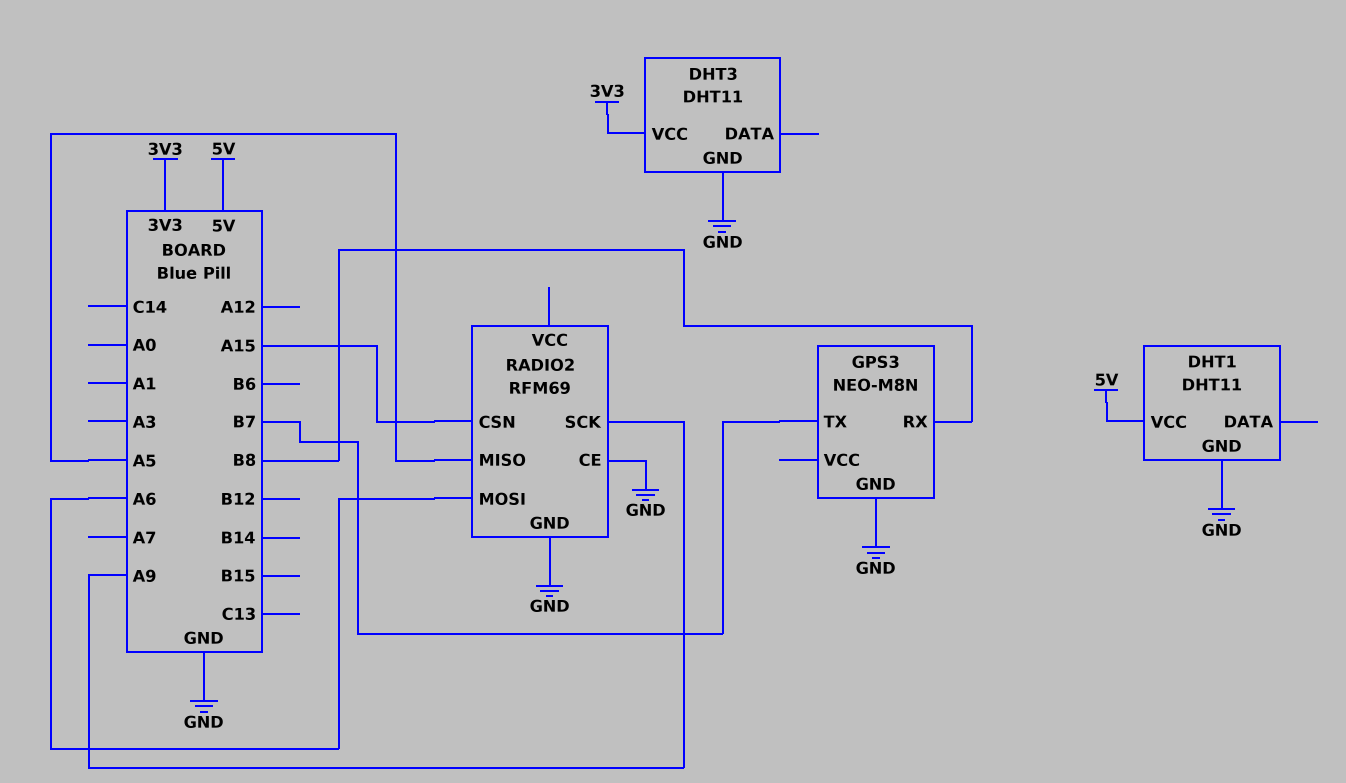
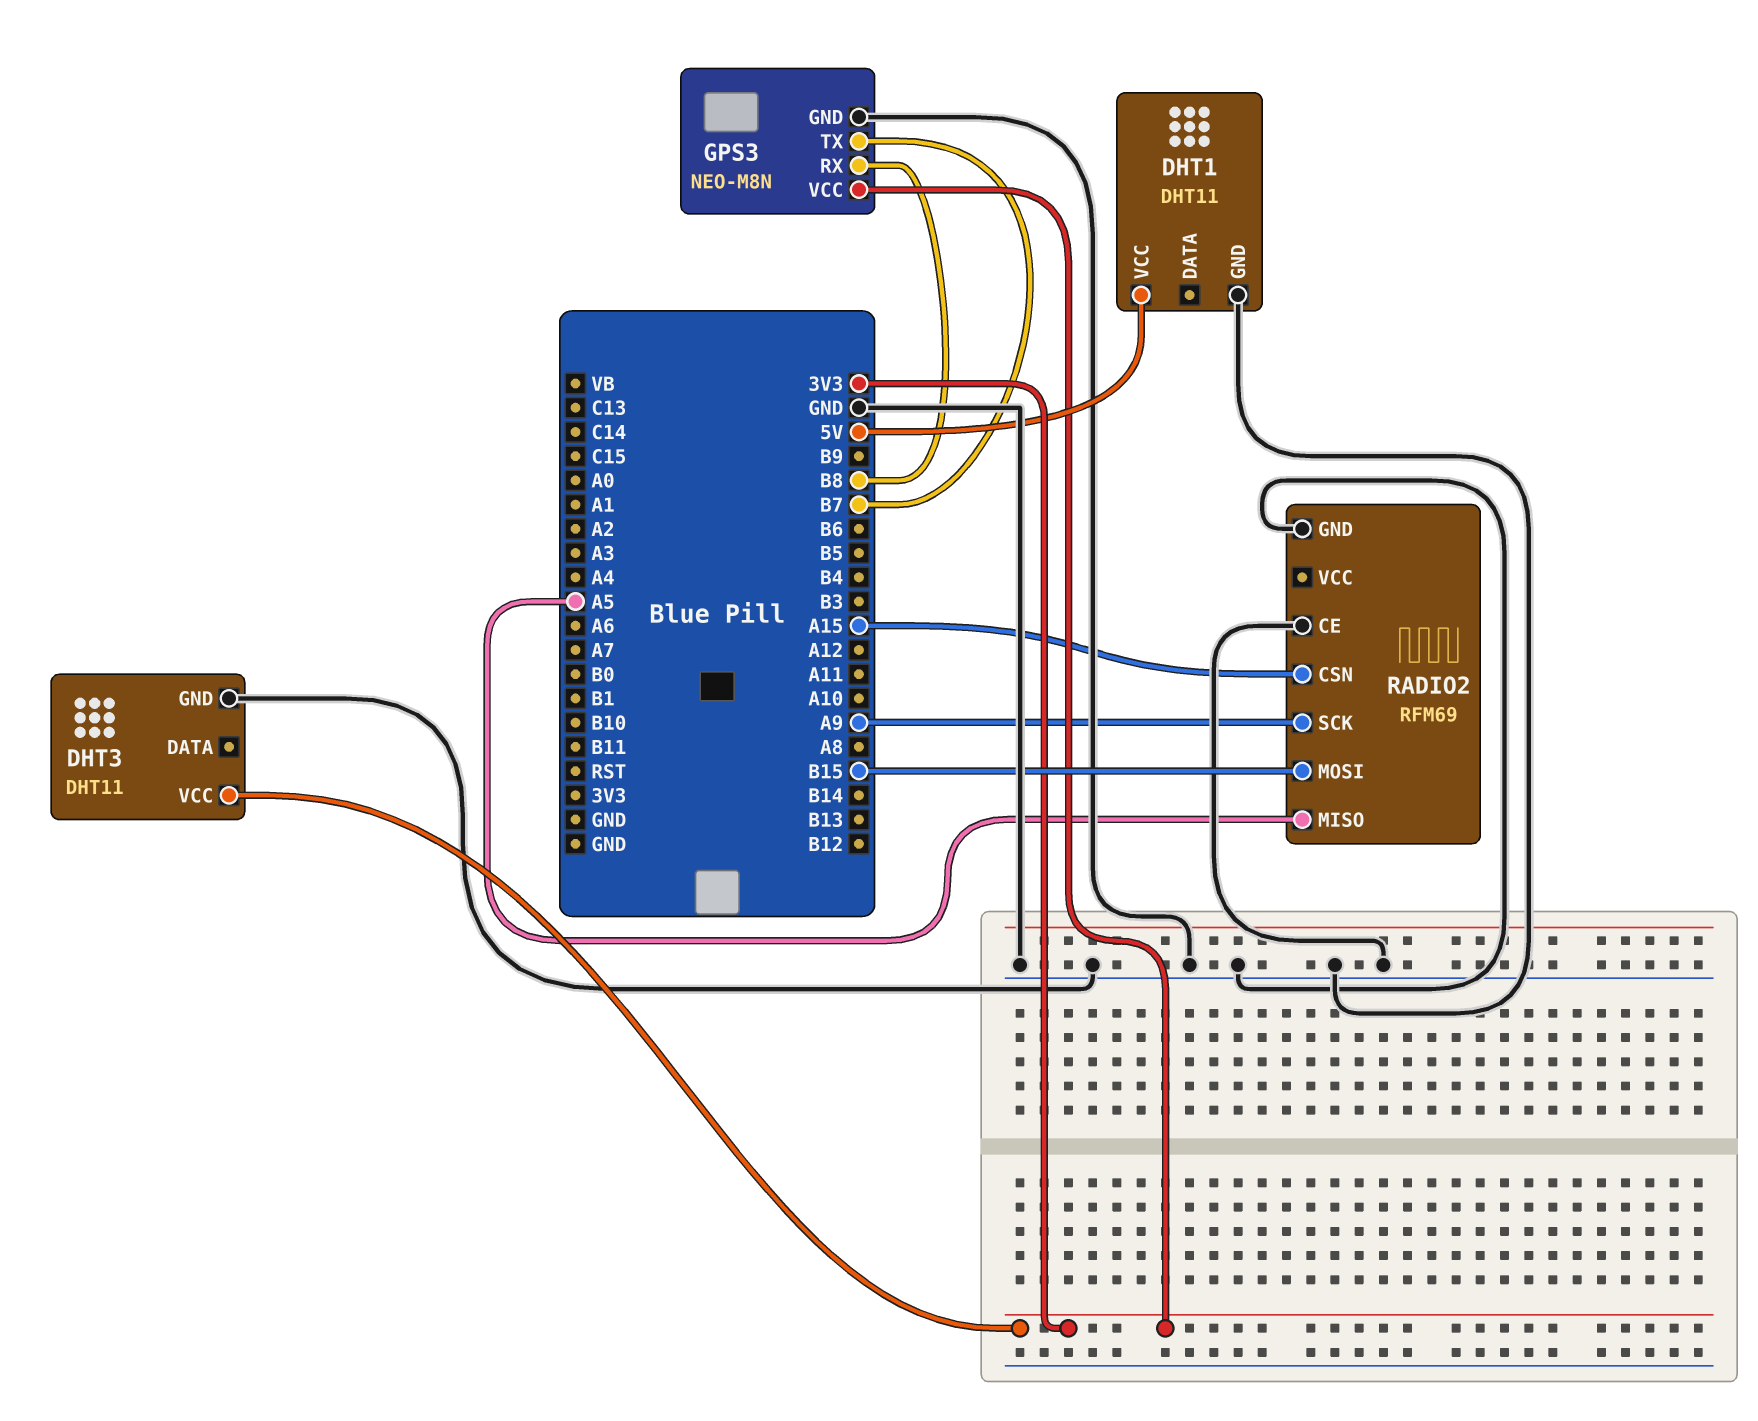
GPS3 pin VCC: none -> 3V3
RADIO2 pin MOSI: A6 -> B15

